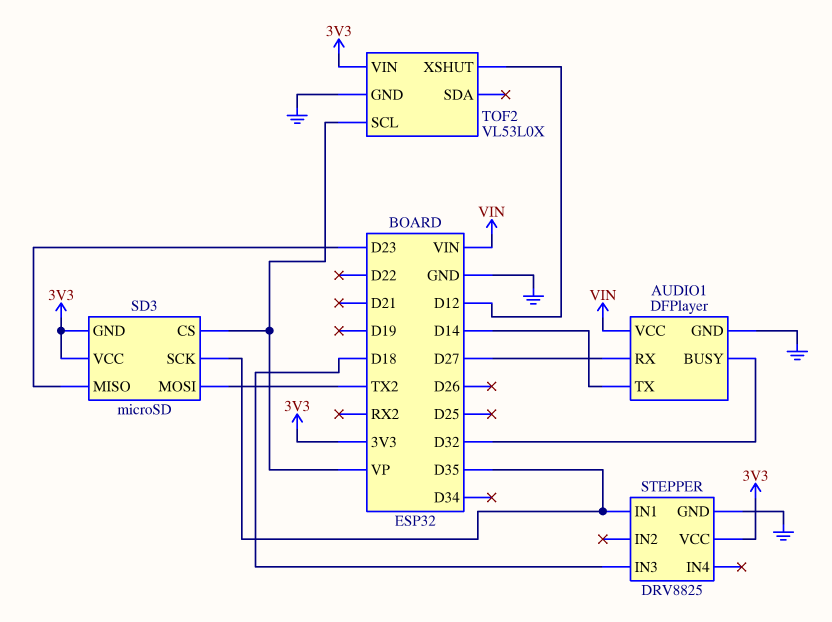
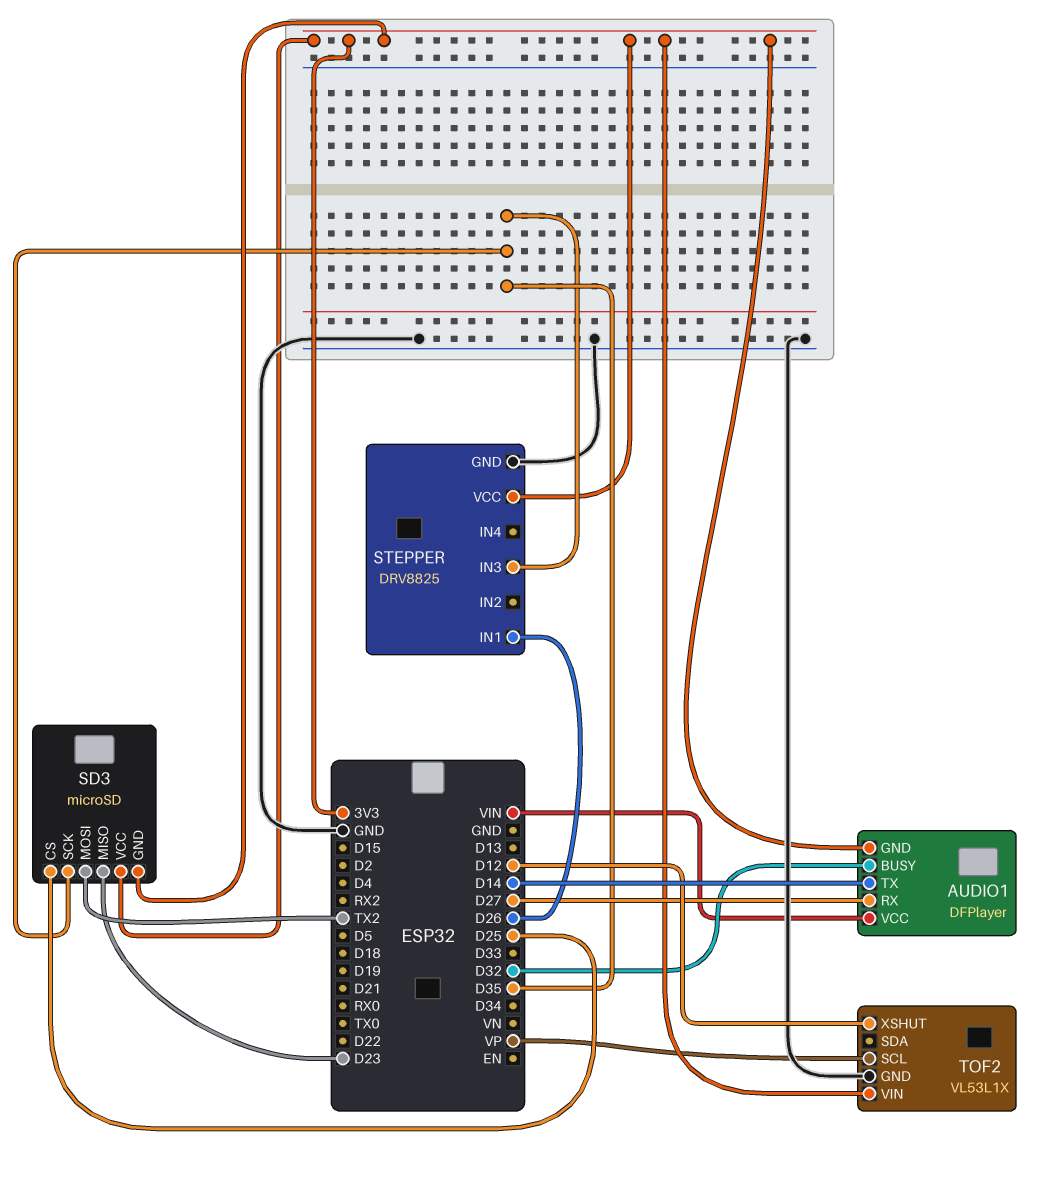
AUDIO1 pin GND: GND -> 3V3
SD3 pin CS: VP -> D25
STEPPER pin IN1: D35 -> D26
STEPPER pin IN3: D18 -> D35
TOF2: VL53L0X -> VL53L1X

